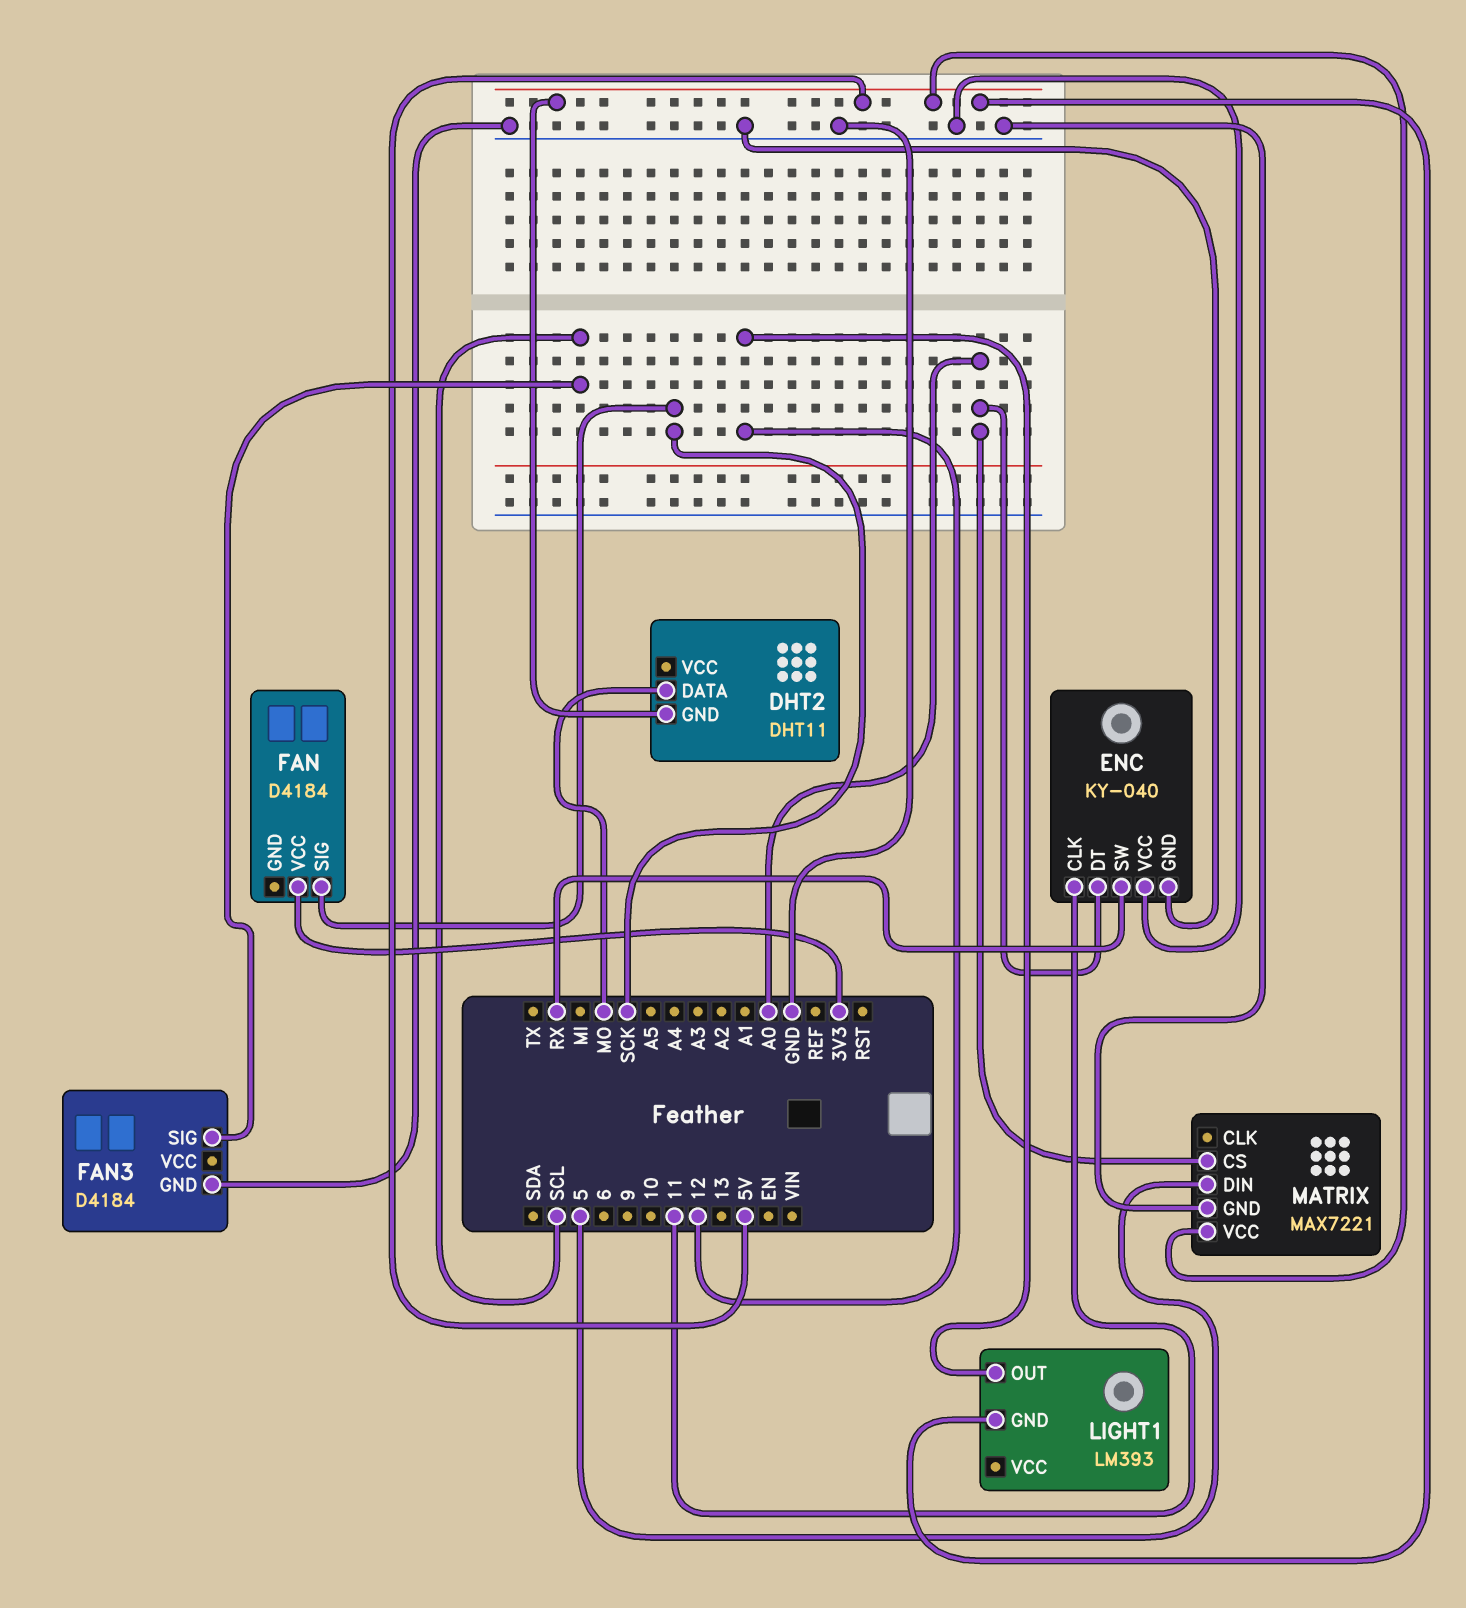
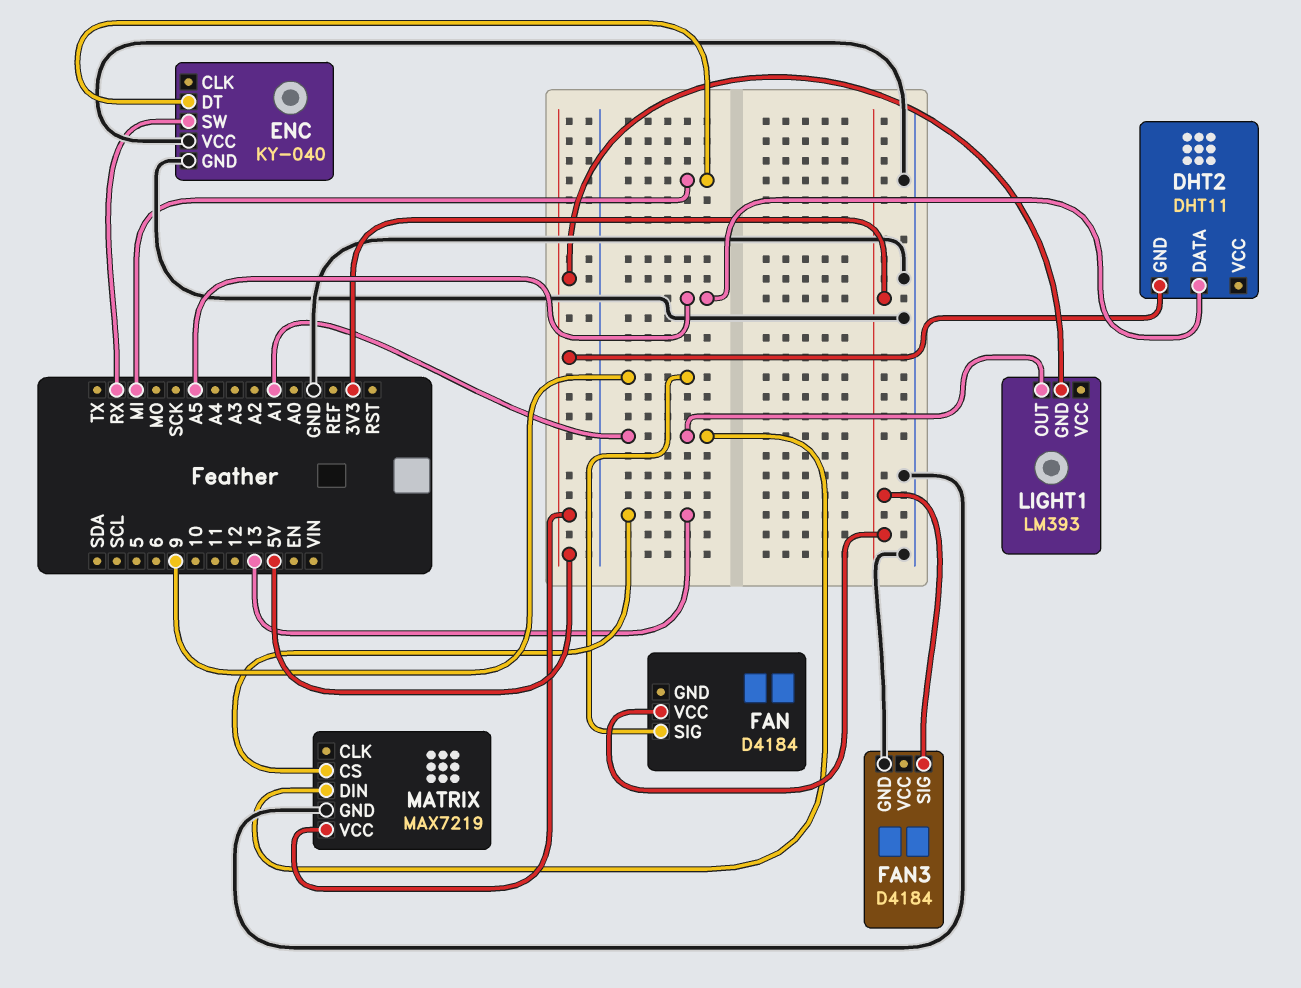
DHT2 pin DATA: MO -> A5
ENC pin CLK: 11 -> none
ENC pin DT: A0 -> MI
FAN pin SIG: SCK -> 9
FAN3 pin SIG: SCL -> 3V3
LIGHT1 pin OUT: 12 -> A1
MATRIX: MAX7221 -> MAX7219
MATRIX pin CS: A0 -> 13
MATRIX pin DIN: 5 -> A1

